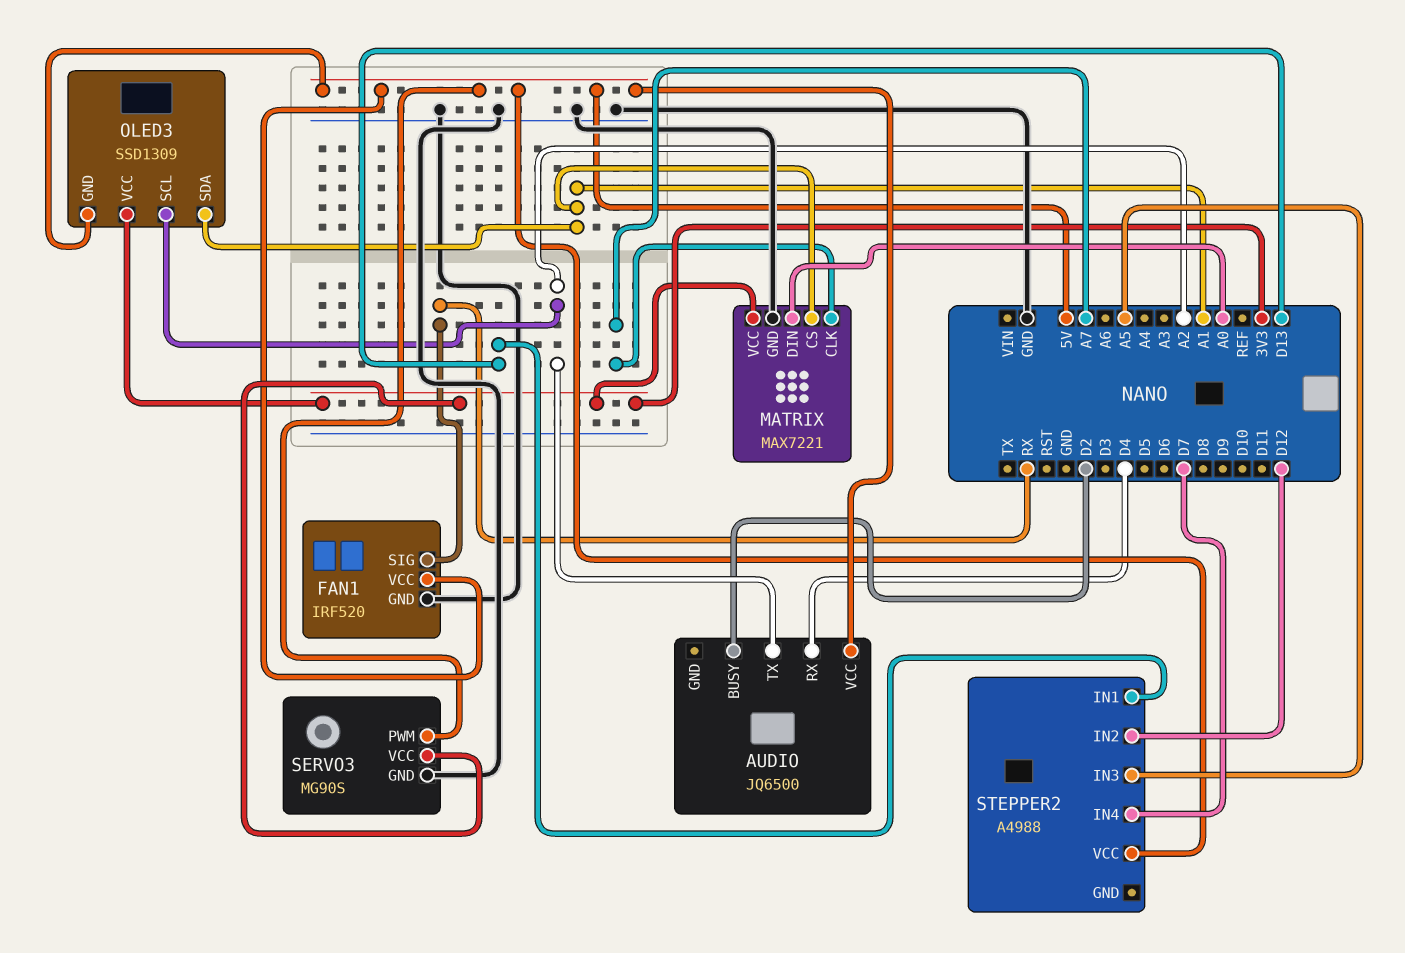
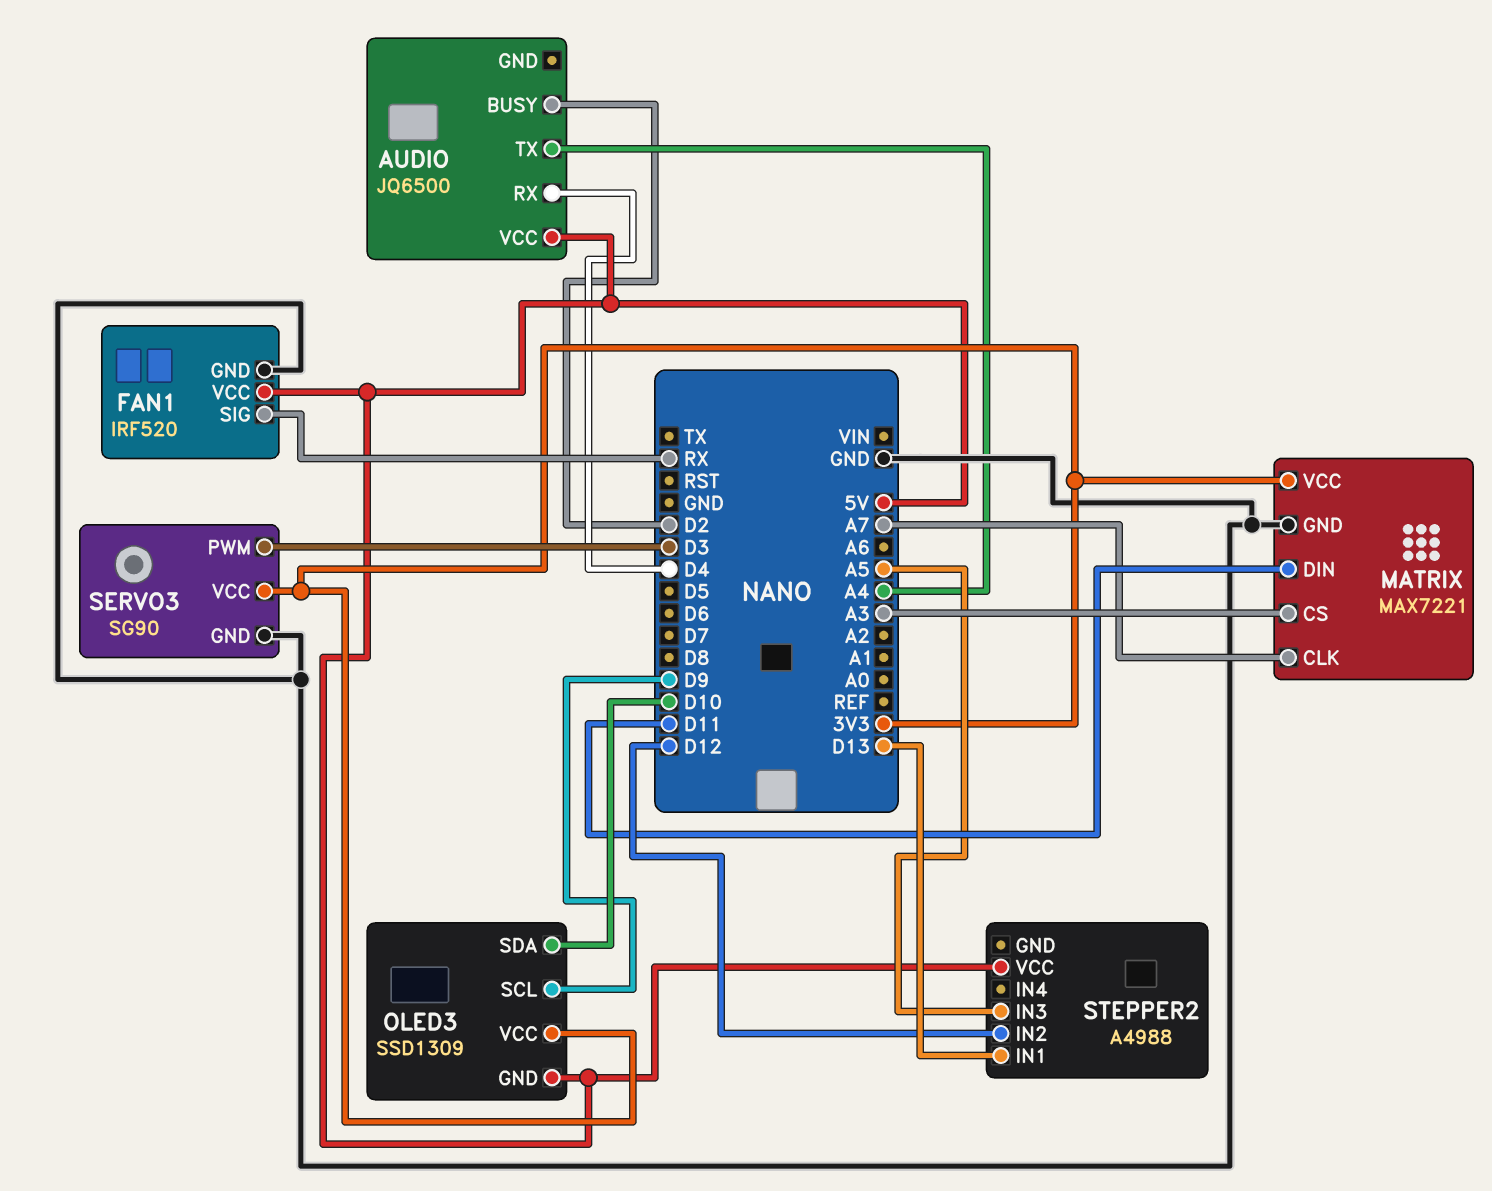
AUDIO pin TX: A2 -> A4
MATRIX pin CS: A1 -> A3
MATRIX pin DIN: A0 -> D11
OLED3 pin SCL: A2 -> D9
OLED3 pin SDA: A1 -> D10
SERVO3: MG90S -> SG90
SERVO3 pin PWM: 5V -> D3
STEPPER2 pin IN4: D7 -> none

